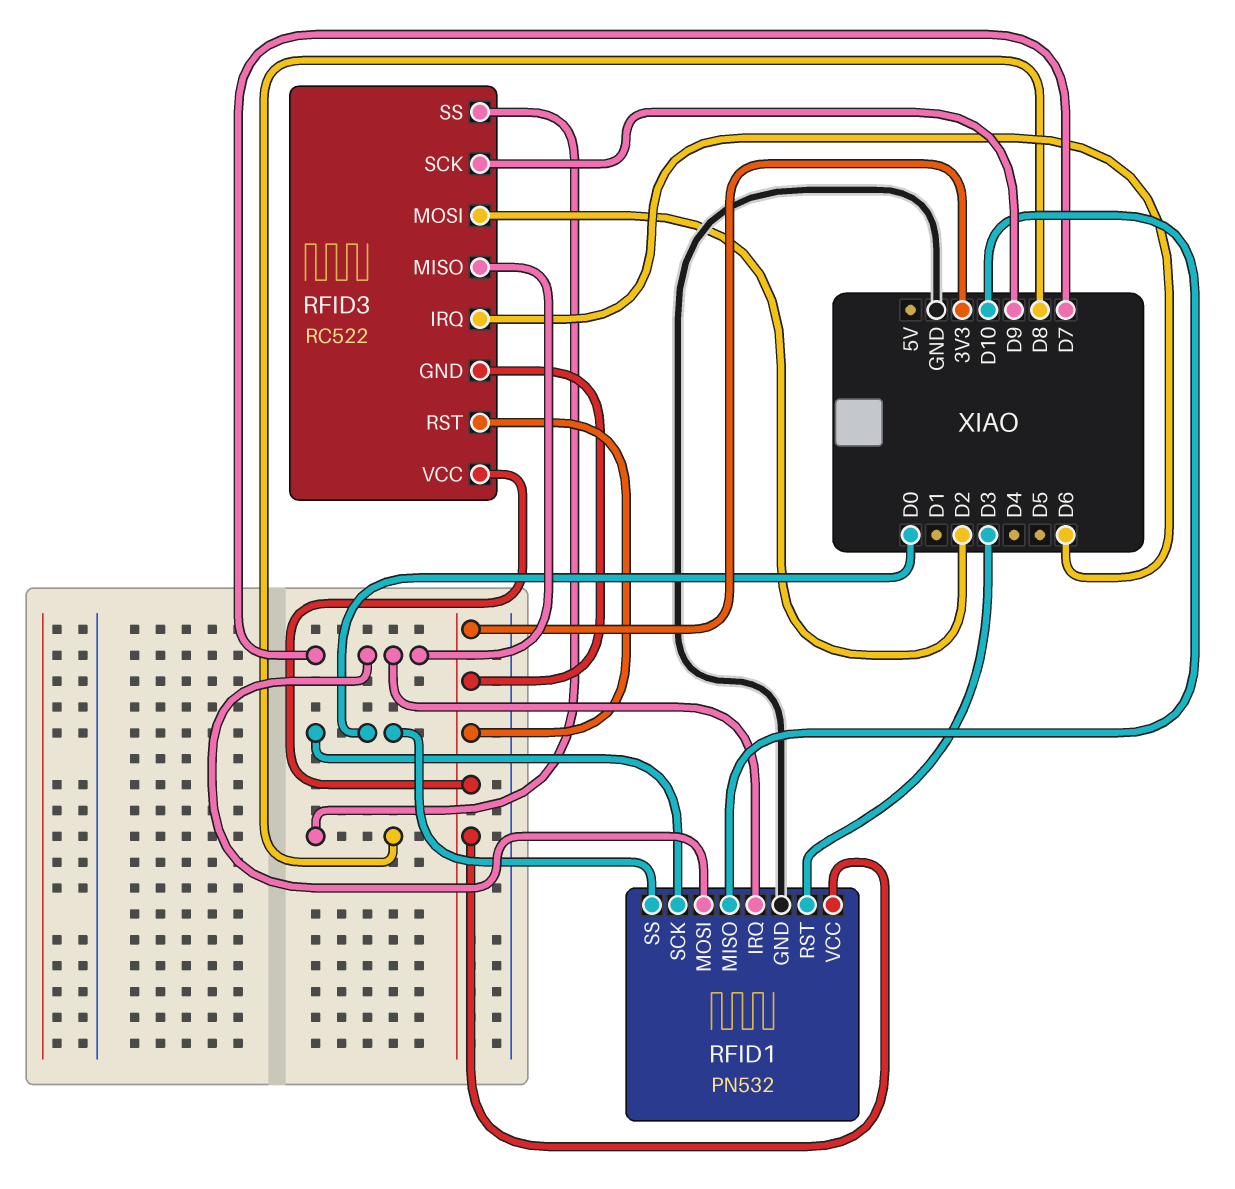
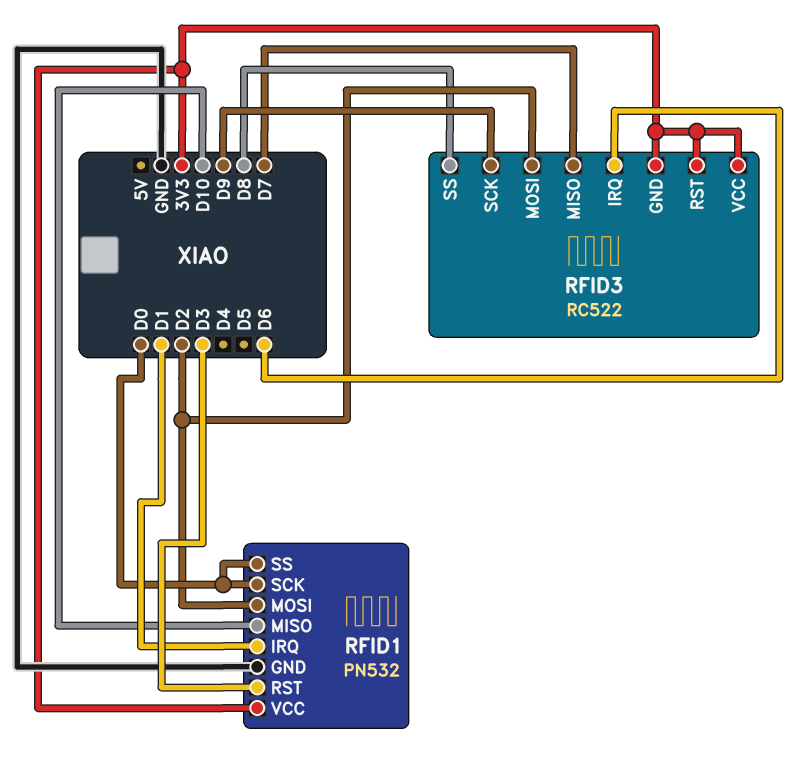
RFID1 pin IRQ: D7 -> D1
RFID1 pin MOSI: D7 -> D2

